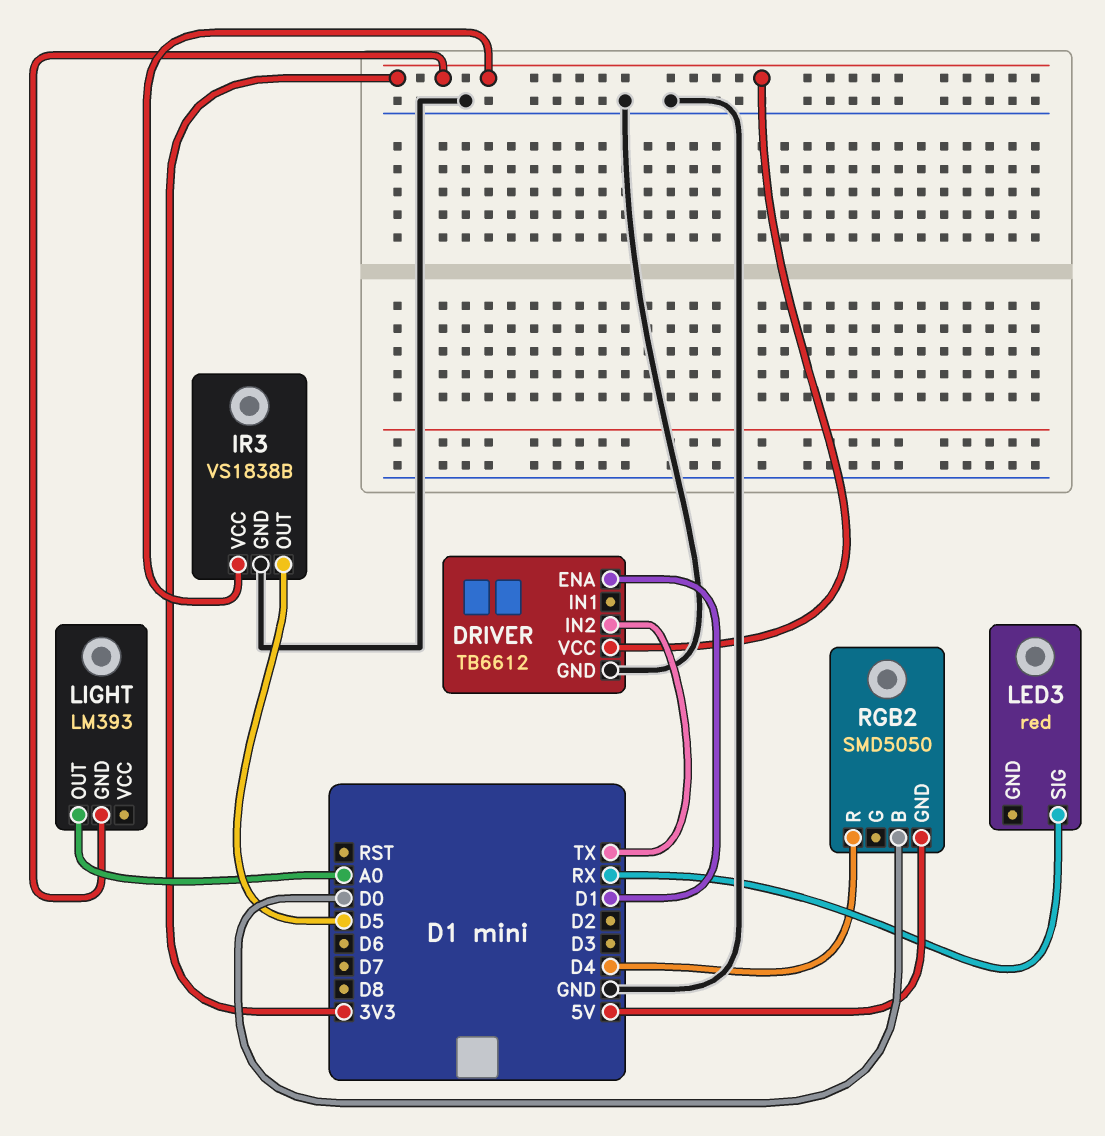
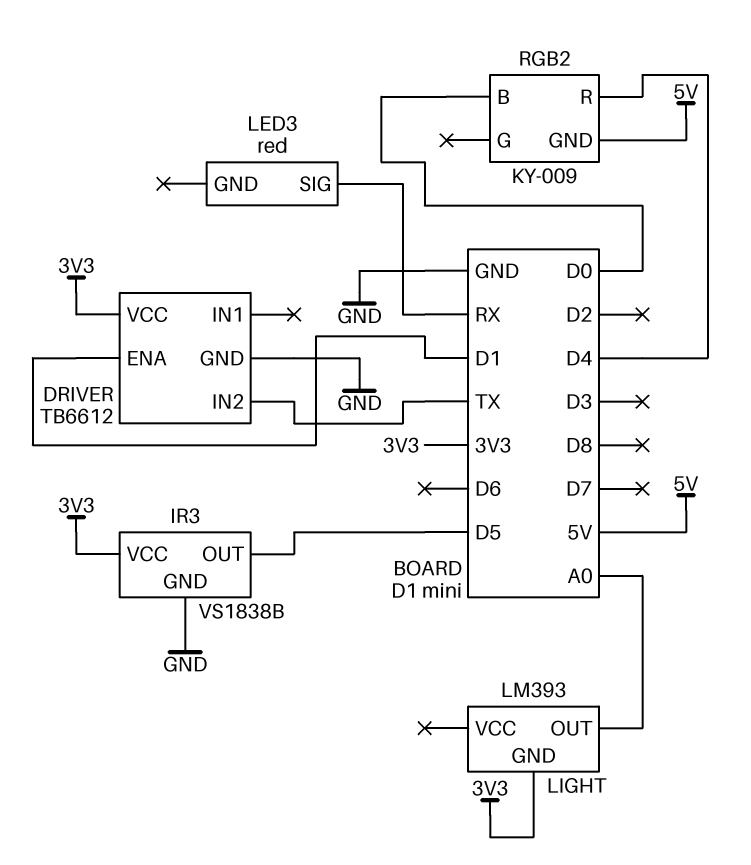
RGB2: SMD5050 -> KY-009

